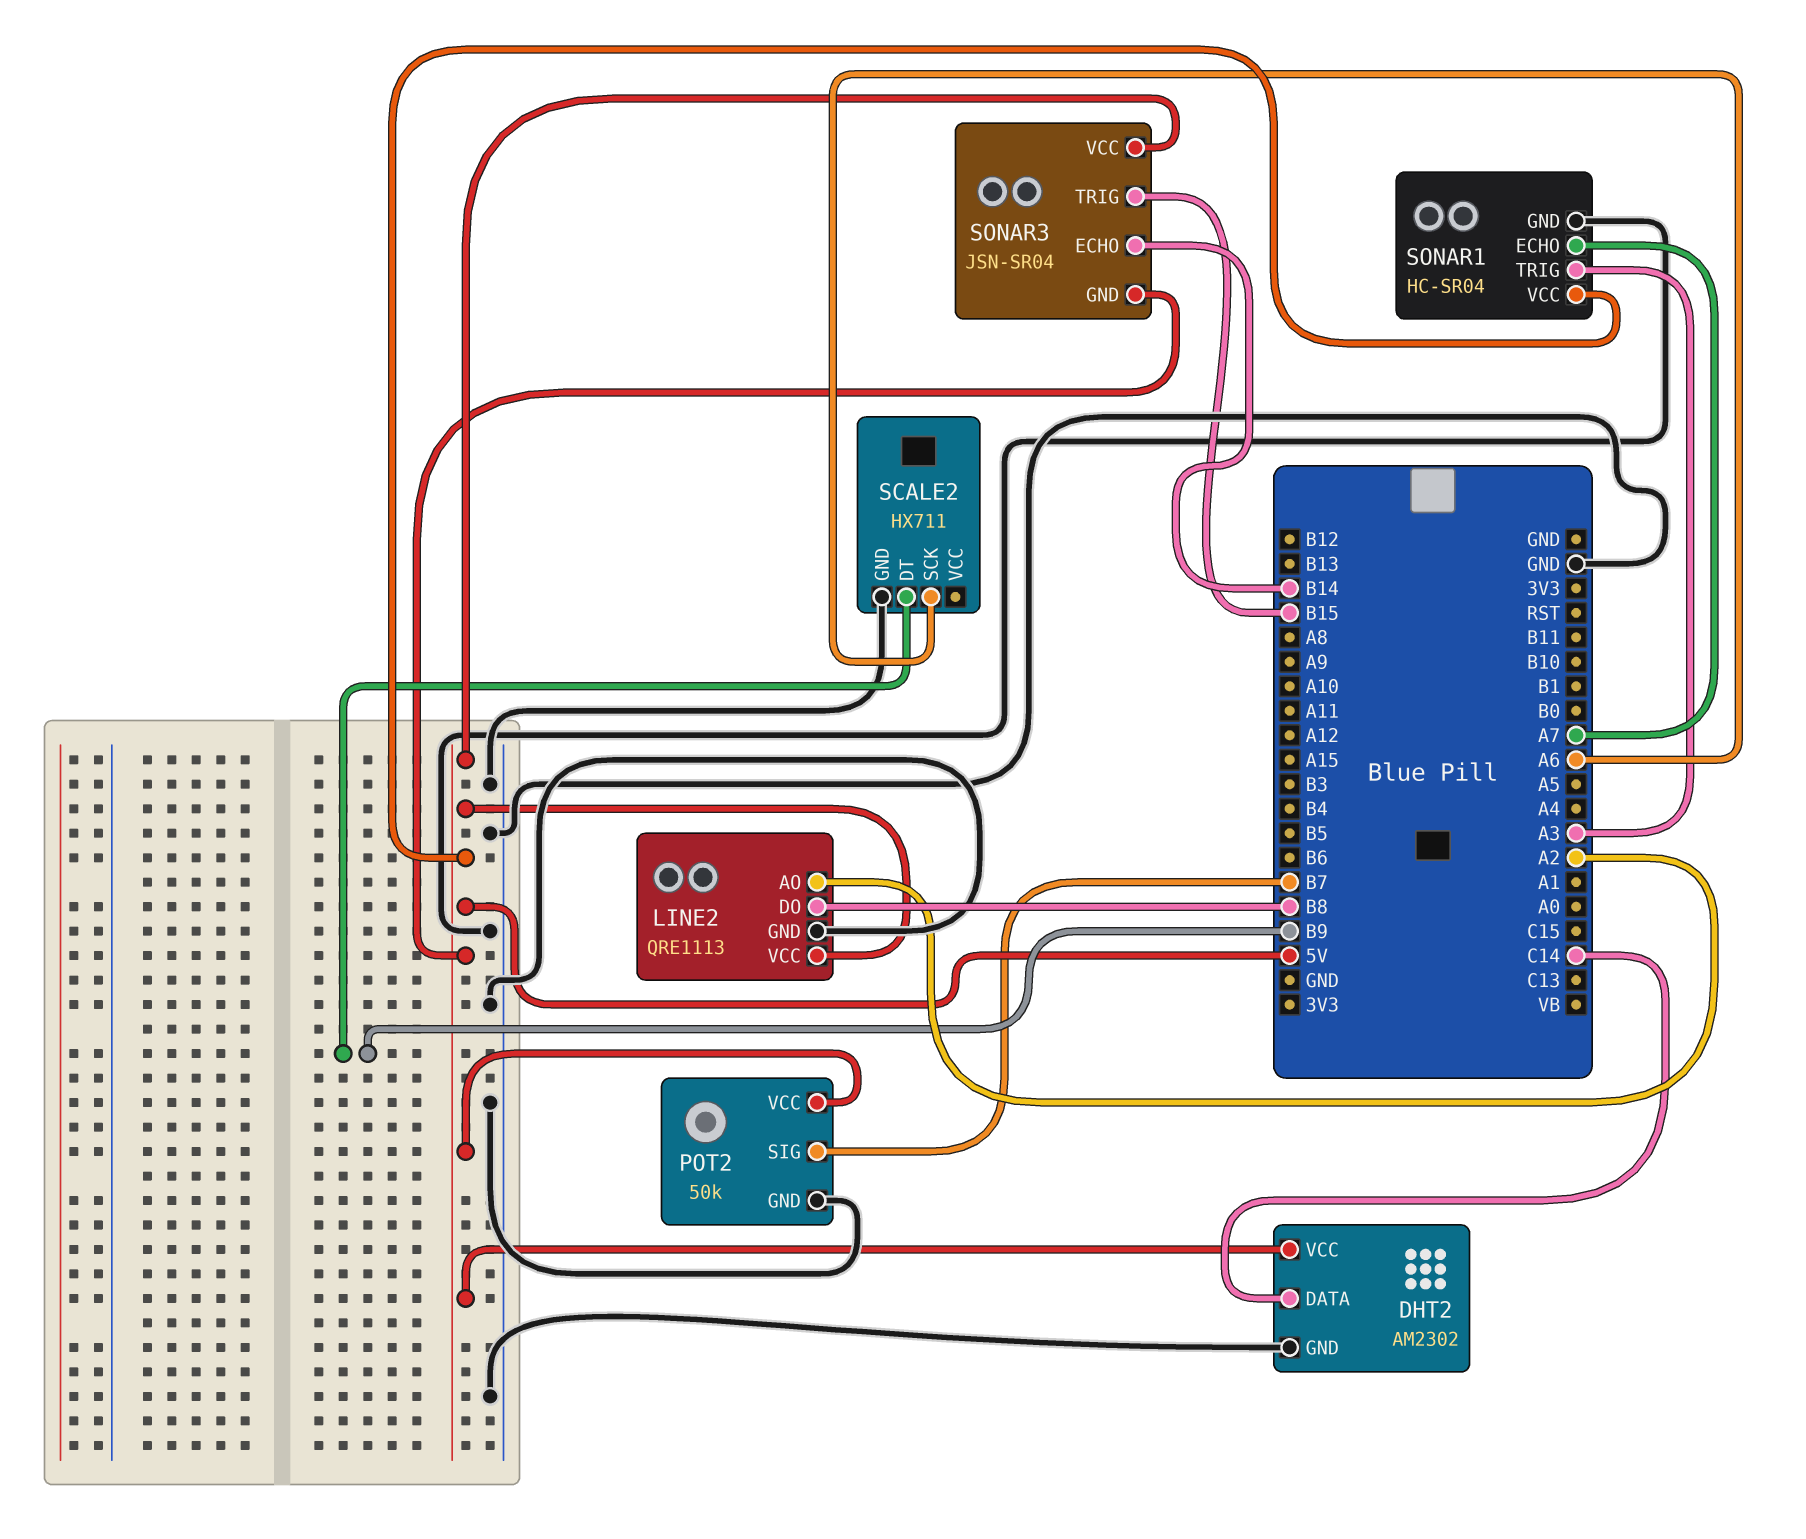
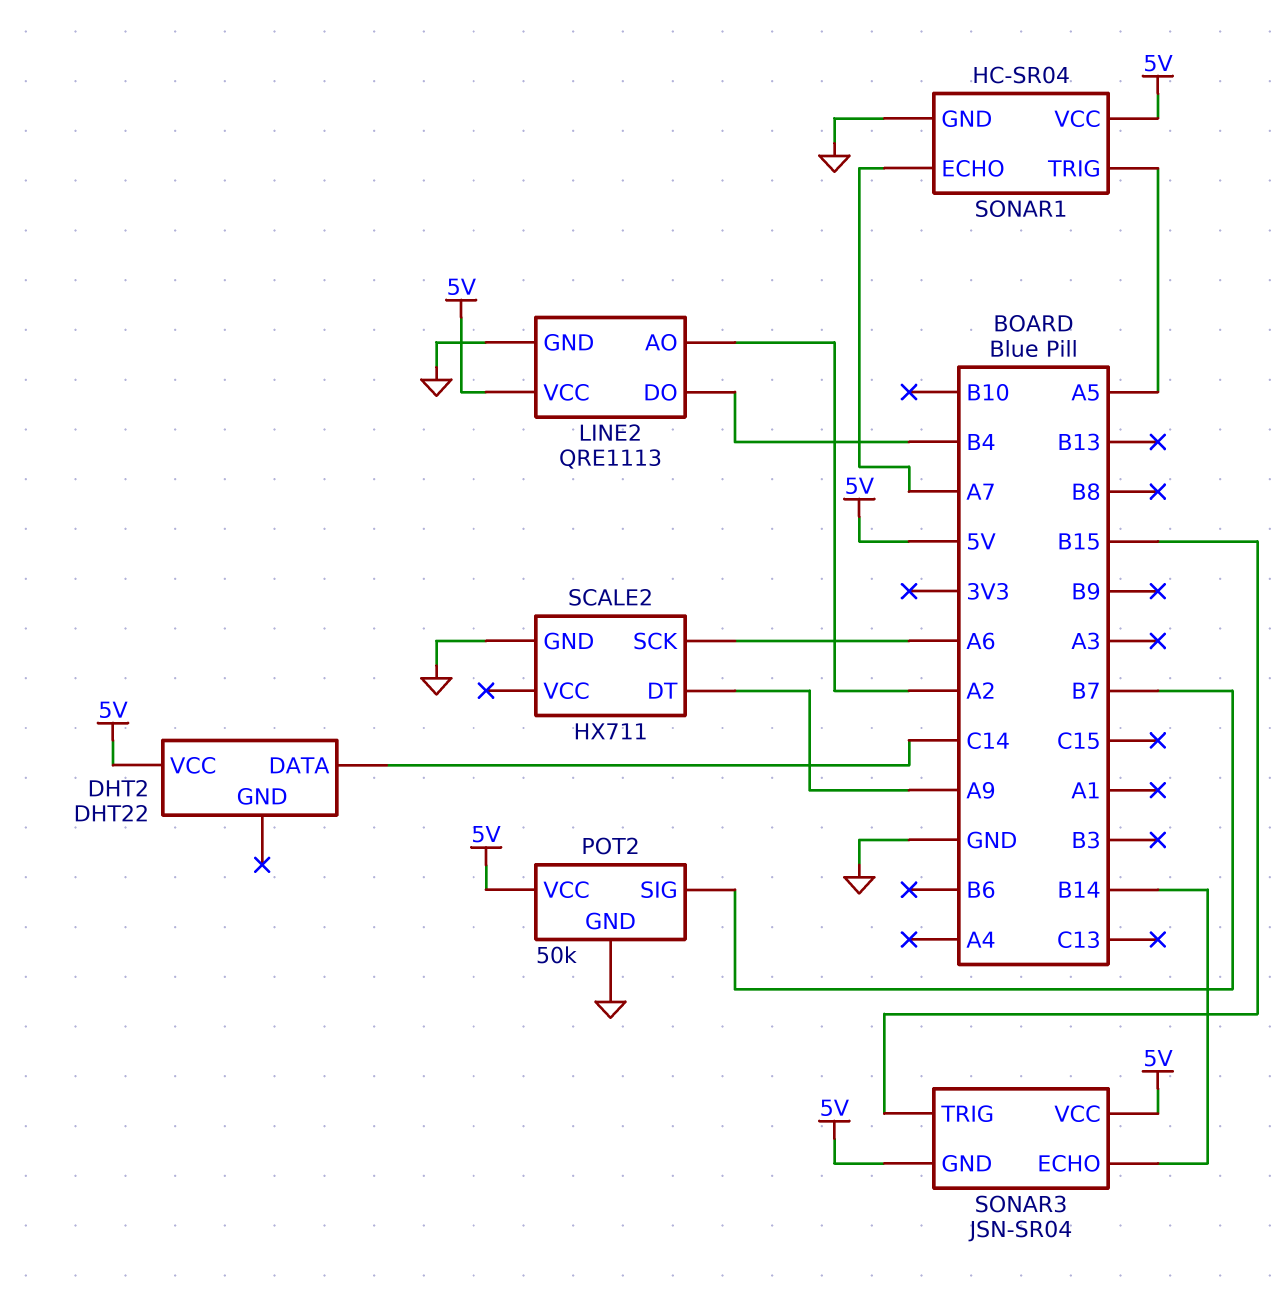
DHT2: AM2302 -> DHT22
DHT2 pin GND: GND -> none
LINE2 pin DO: B8 -> B4
SCALE2 pin DT: B9 -> A9
SONAR1 pin TRIG: A3 -> A5

